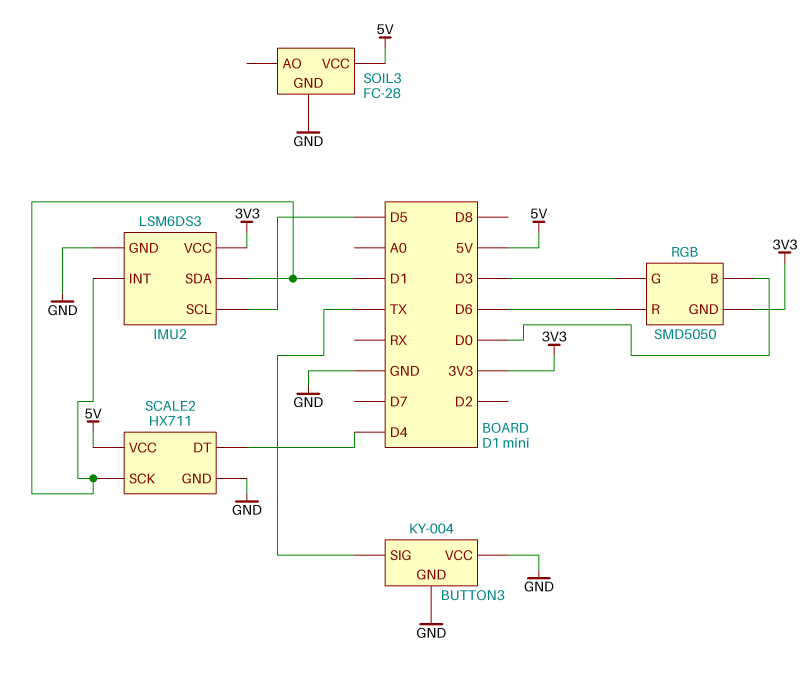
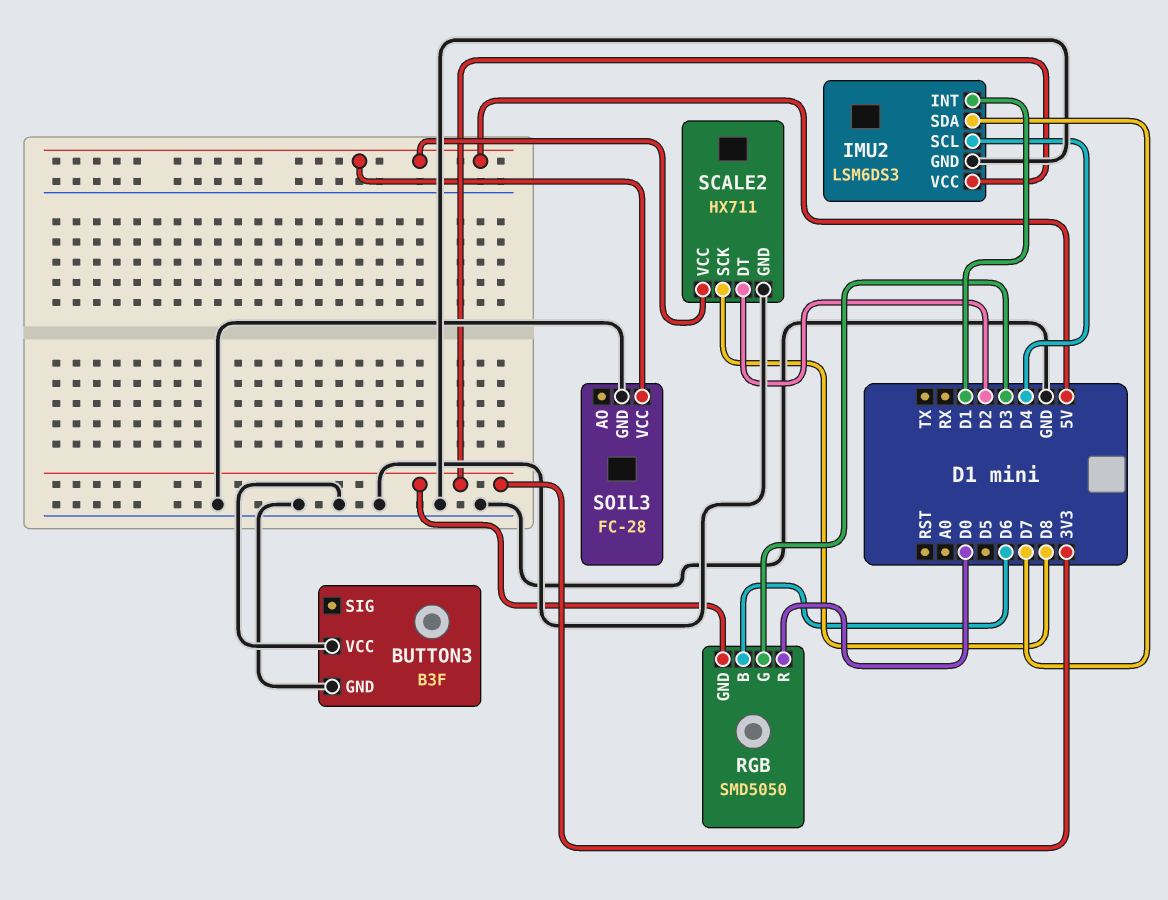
BUTTON3: KY-004 -> B3F
BUTTON3 pin SIG: TX -> none
IMU2 pin SCL: D5 -> D4
IMU2 pin SDA: D1 -> D7
RGB pin B: D0 -> D6
RGB pin R: D6 -> D0
SCALE2 pin DT: D4 -> D2
SCALE2 pin SCK: D1 -> D8

